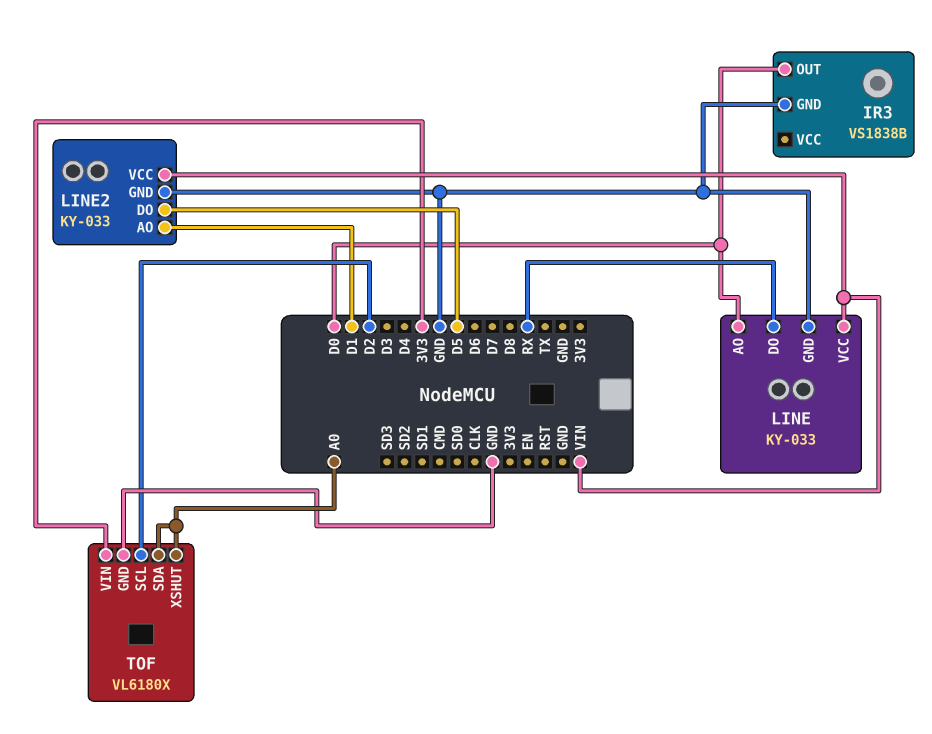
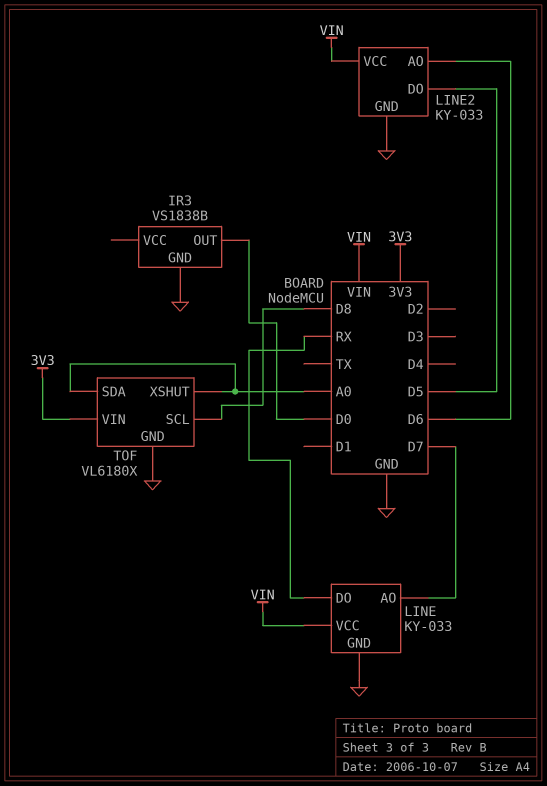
LINE pin AO: D0 -> D7
LINE2 pin AO: D1 -> D6
TOF pin SCL: D2 -> D8

